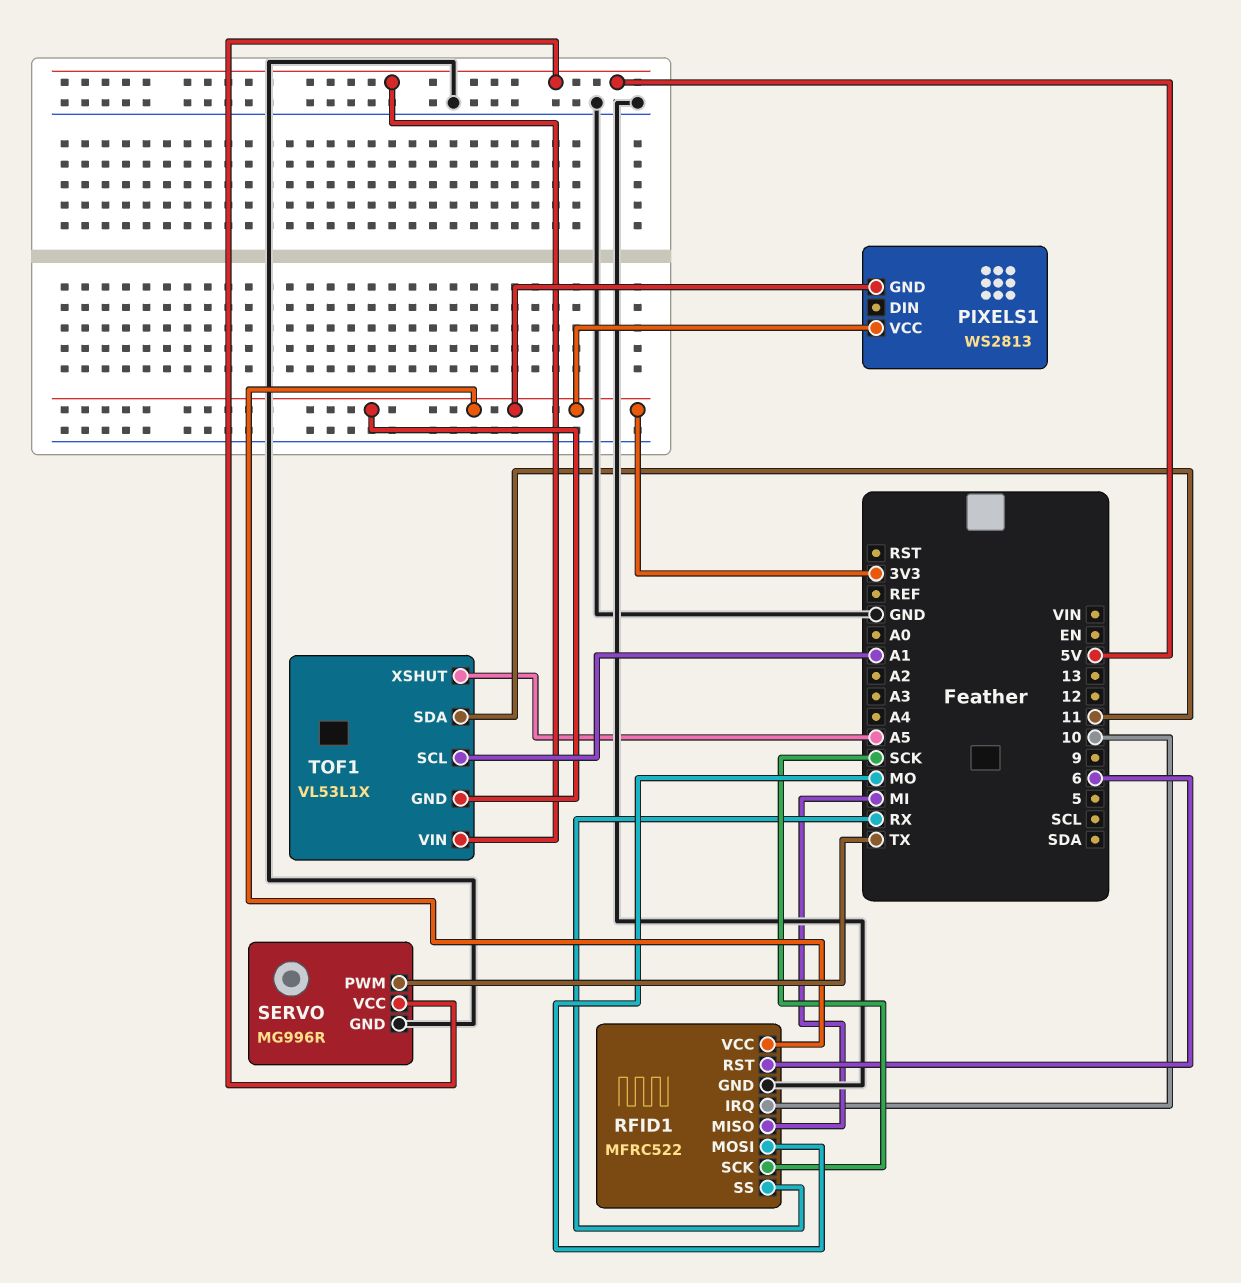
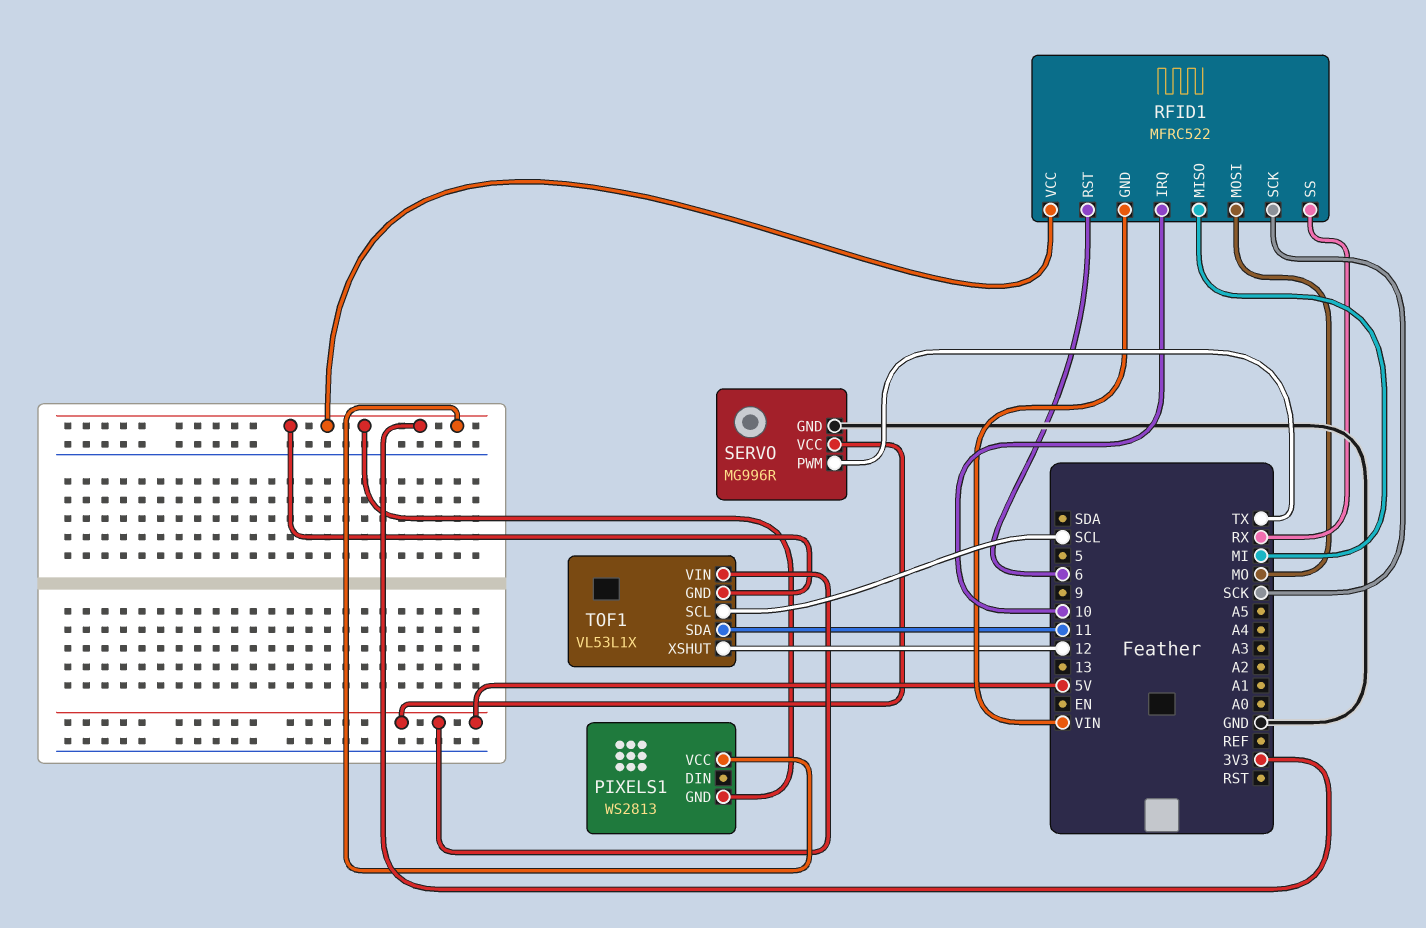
RFID1 pin GND: GND -> VIN
TOF1 pin SCL: A1 -> SCL
TOF1 pin XSHUT: A5 -> 12

